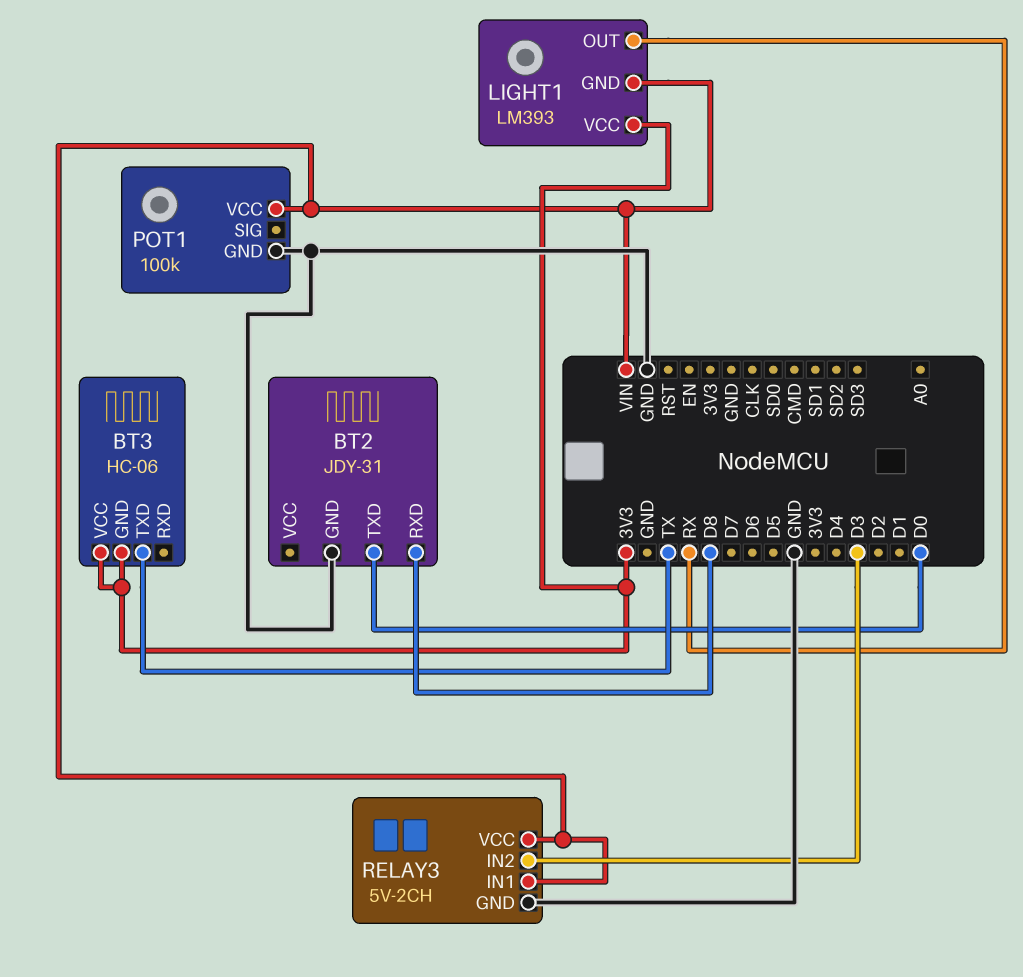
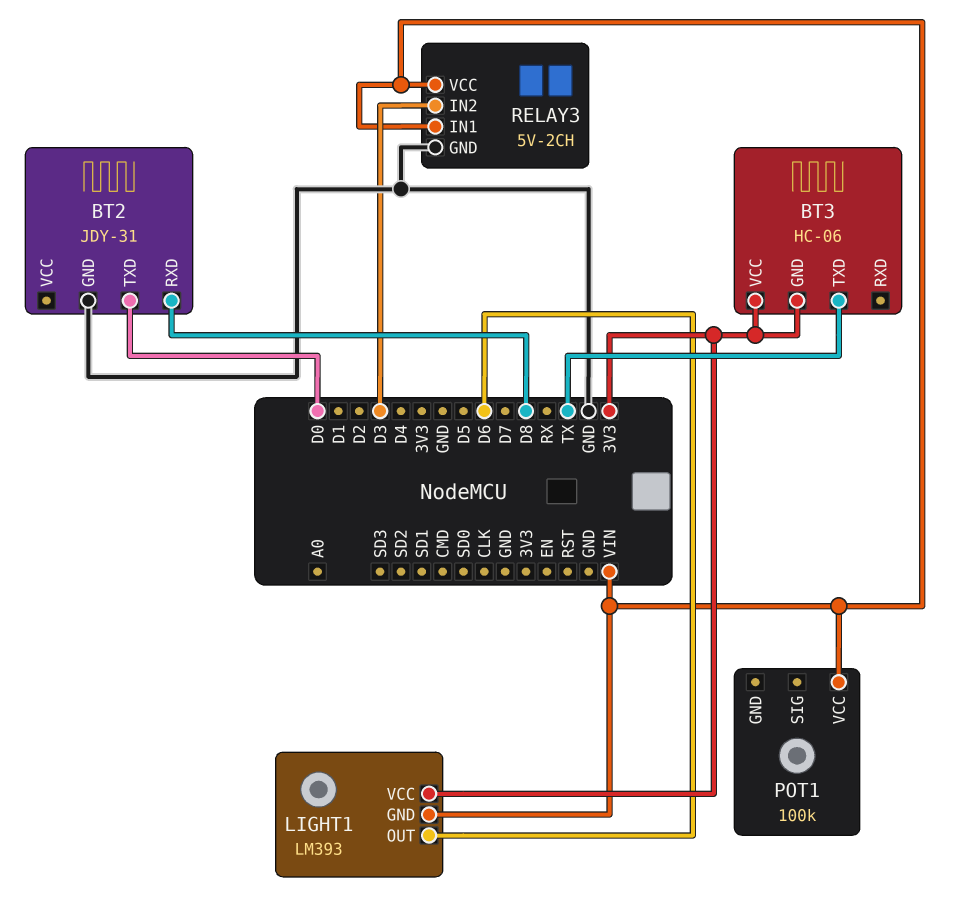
LIGHT1 pin OUT: RX -> D6
POT1 pin GND: GND -> none

